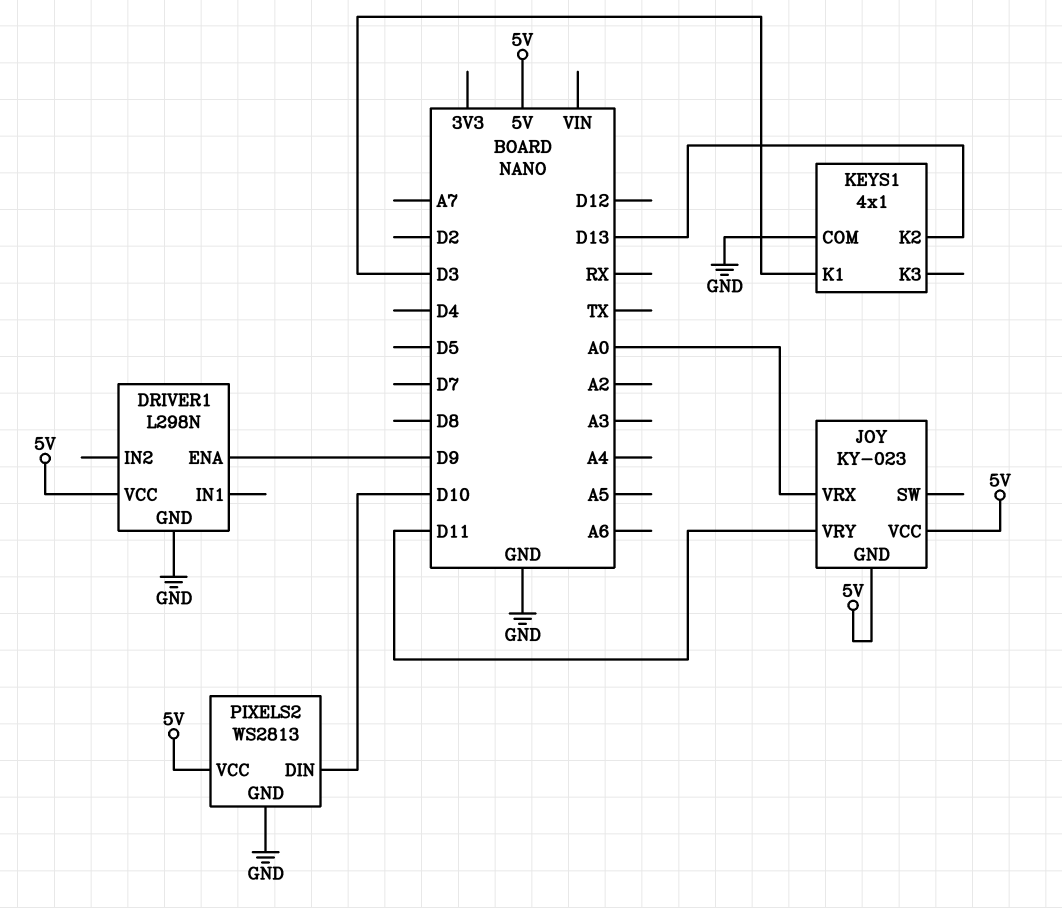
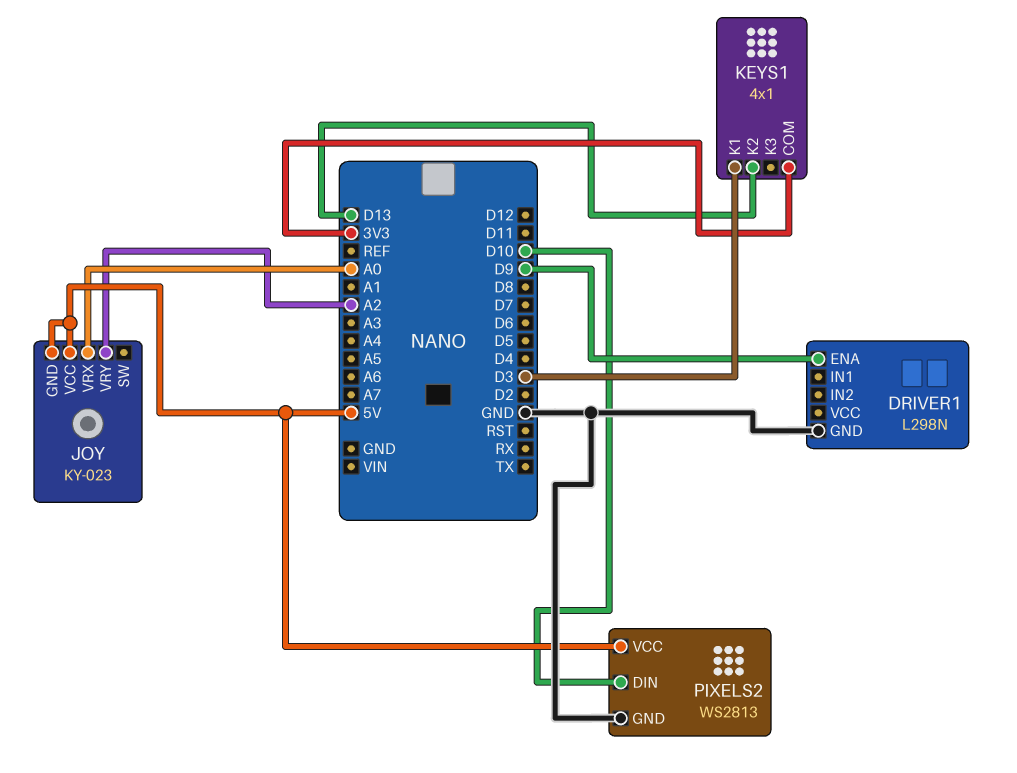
DRIVER1 pin VCC: 5V -> none
JOY pin VRY: D11 -> A2
KEYS1 pin COM: GND -> 3V3

